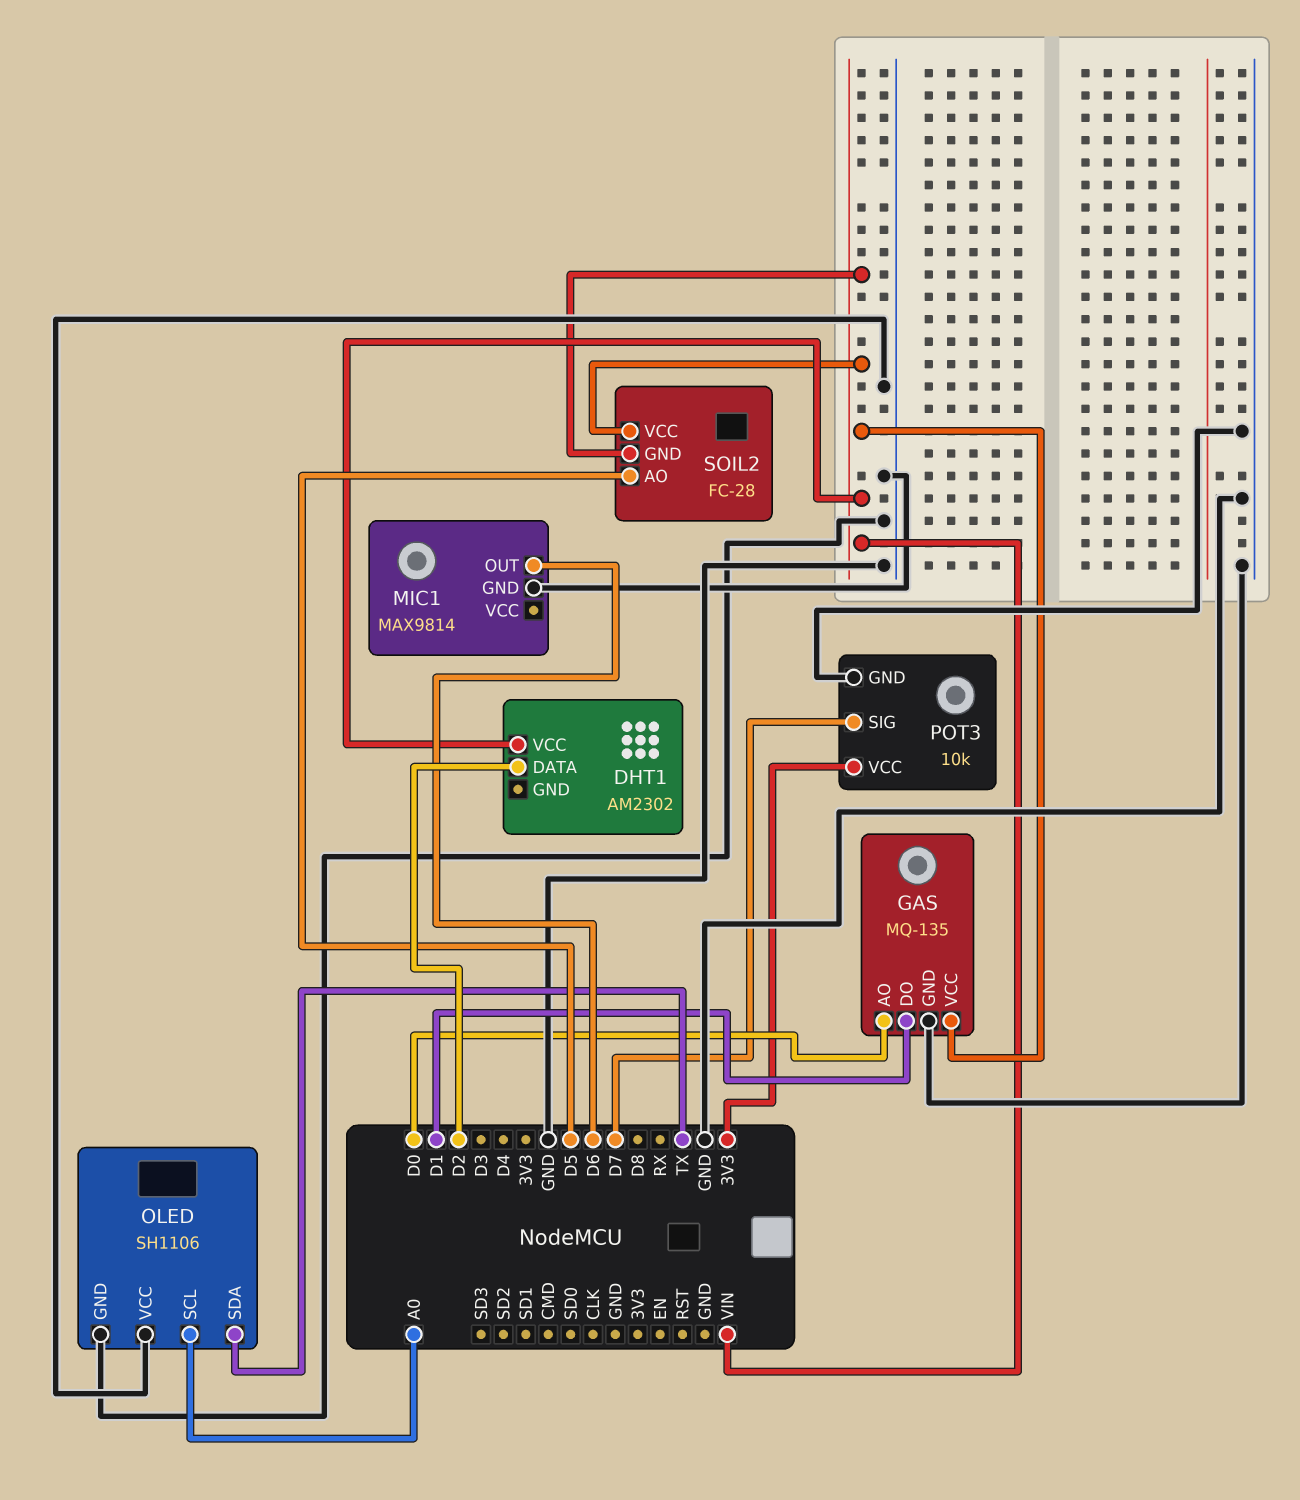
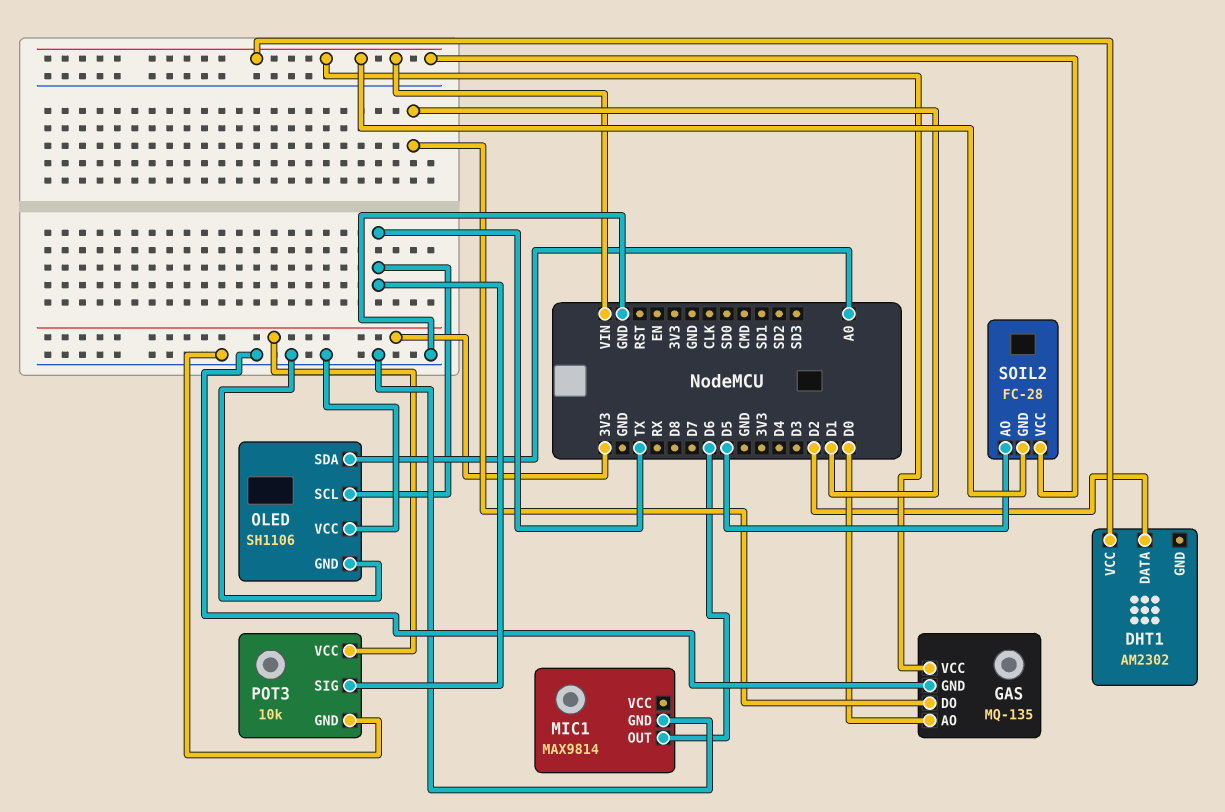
OLED pin SCL: A0 -> TX
OLED pin SDA: TX -> A0
POT3 pin SIG: D7 -> TX

